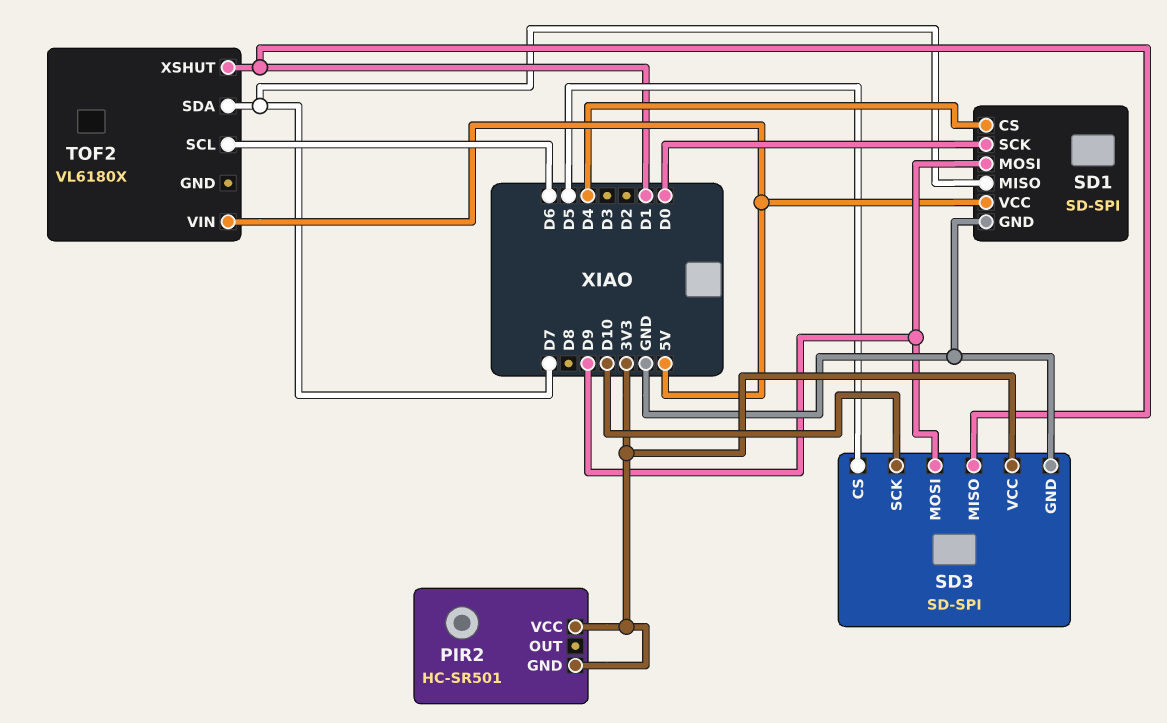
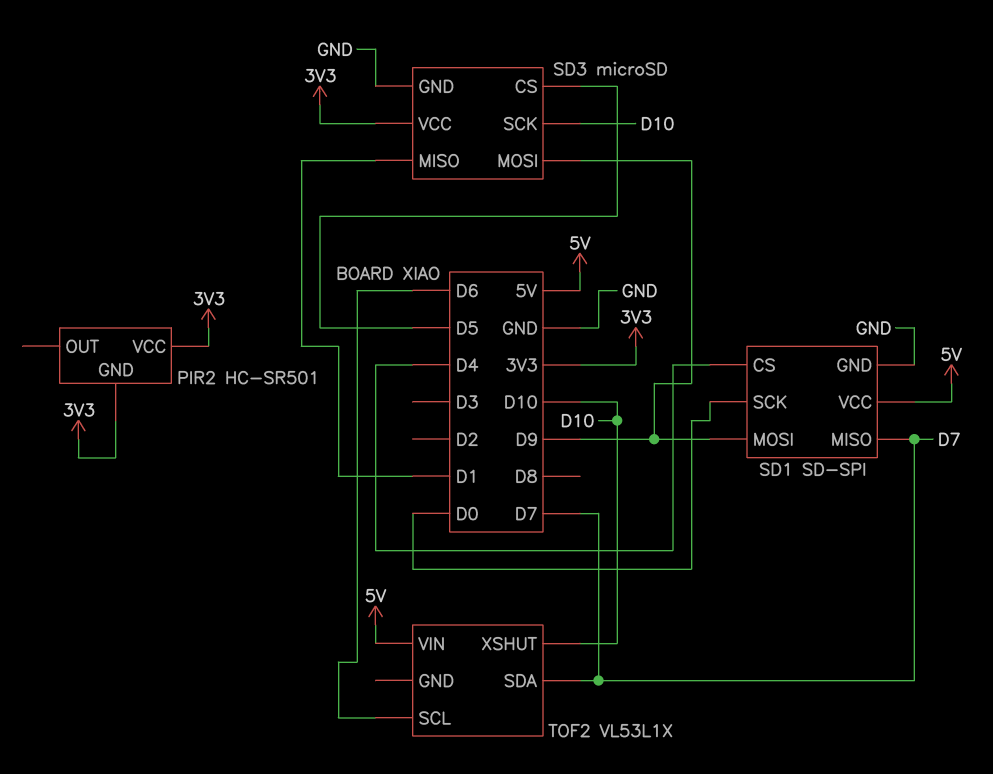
SD3: SD-SPI -> microSD
TOF2: VL6180X -> VL53L1X
TOF2 pin XSHUT: D1 -> D10

